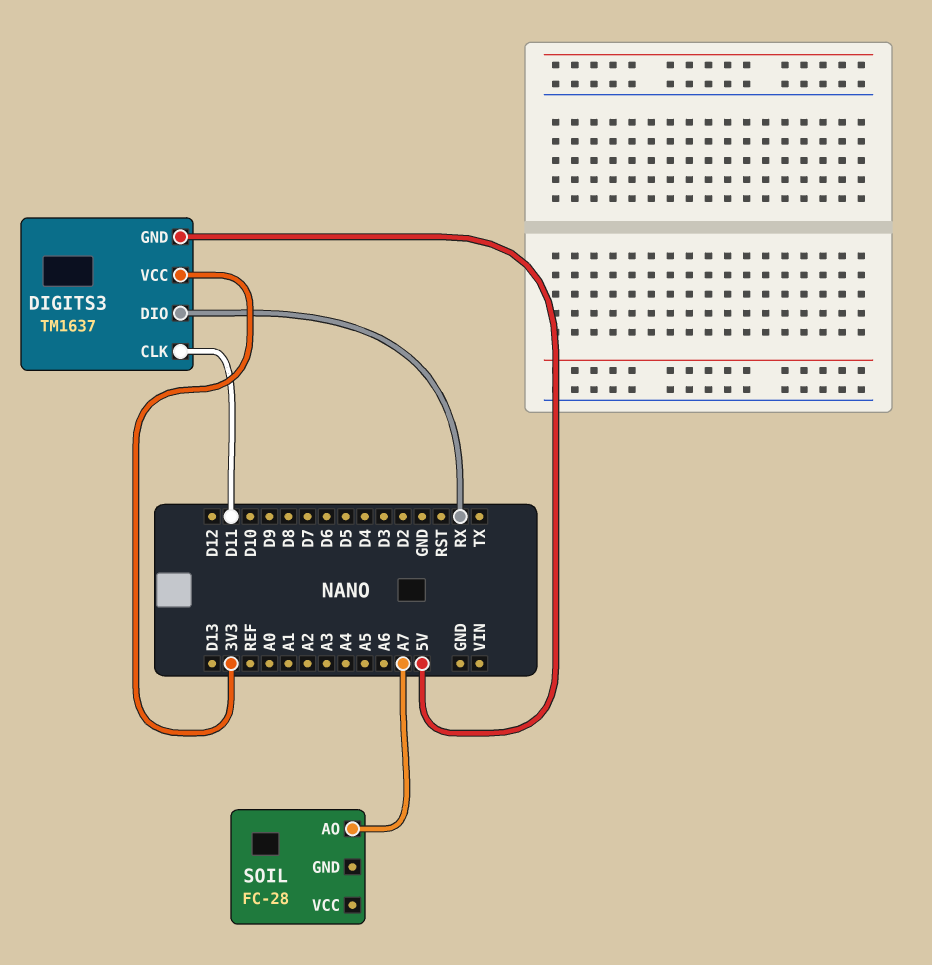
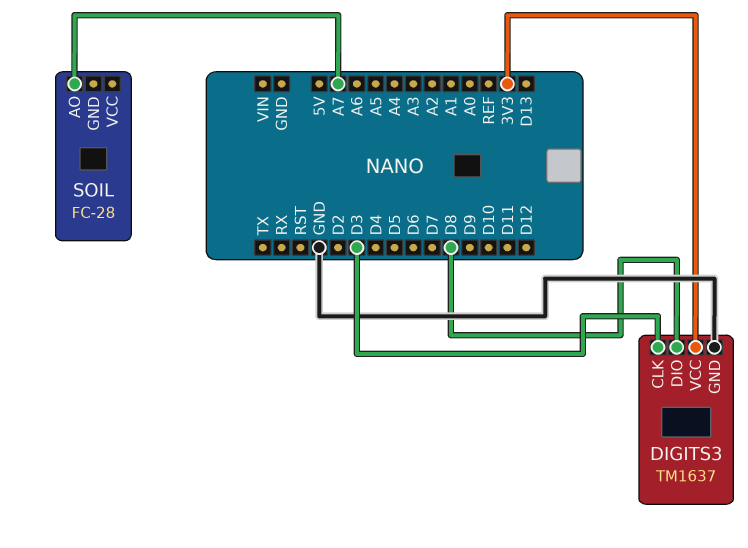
DIGITS3 pin CLK: D11 -> D3
DIGITS3 pin DIO: RX -> D8
DIGITS3 pin GND: 5V -> GND

